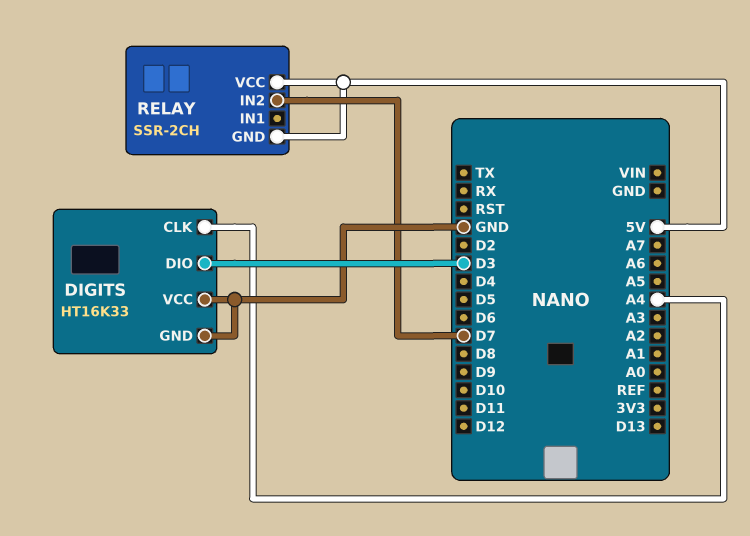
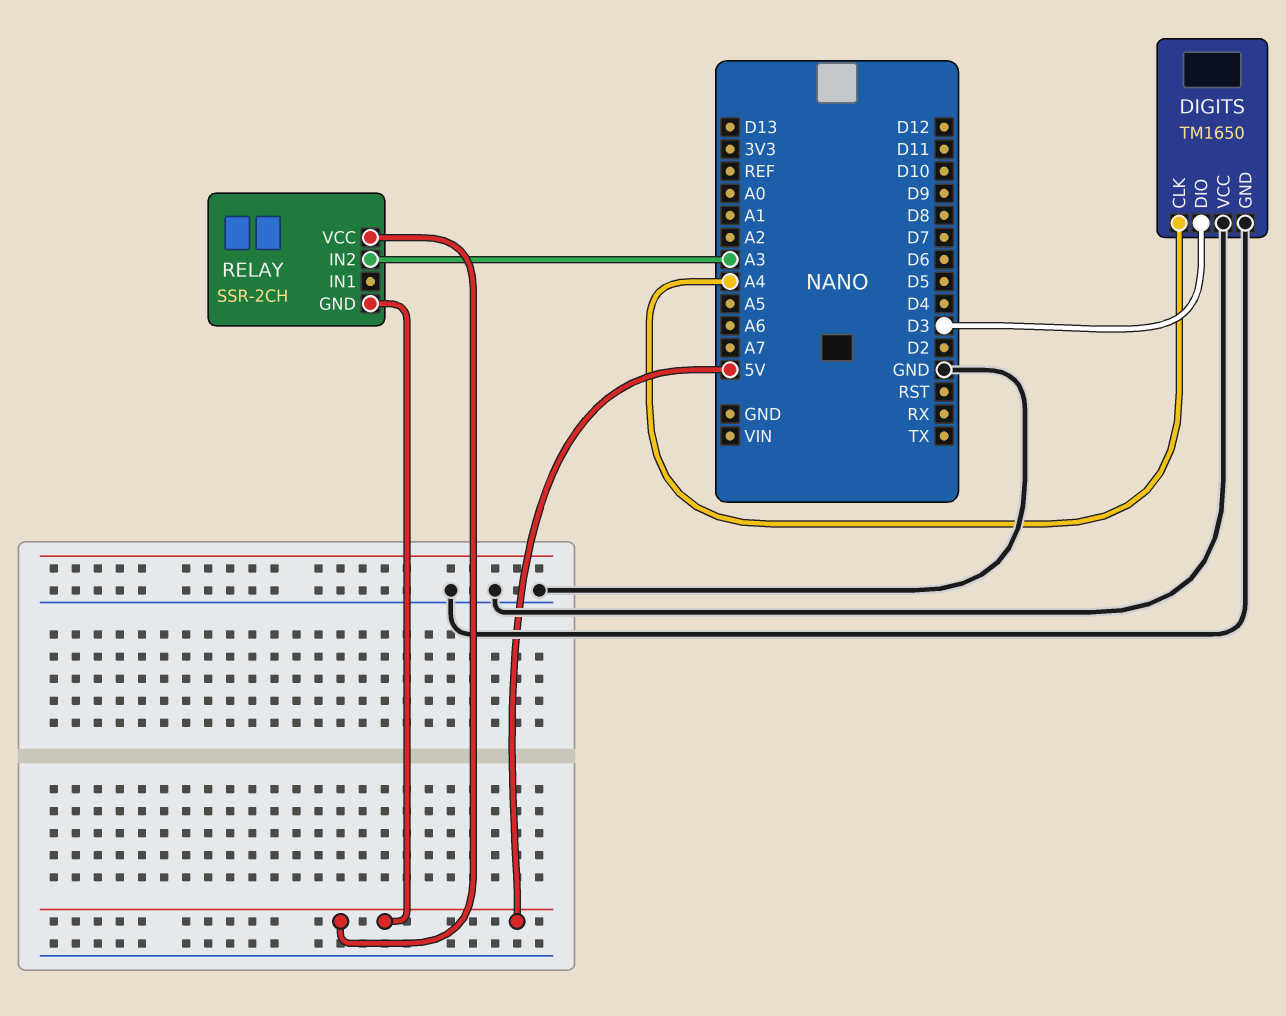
DIGITS: HT16K33 -> TM1650
RELAY pin IN2: D7 -> A3

